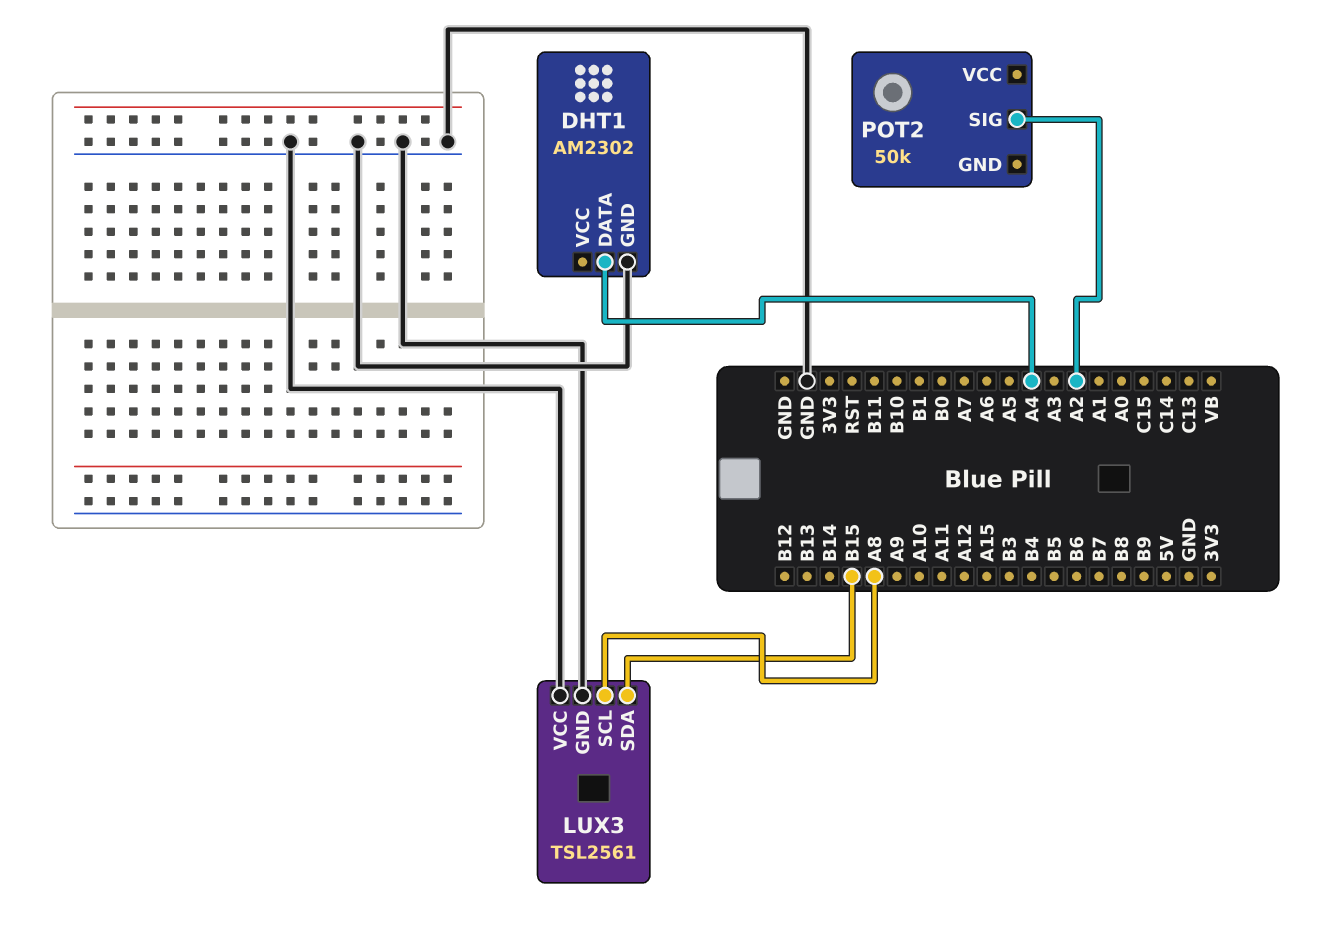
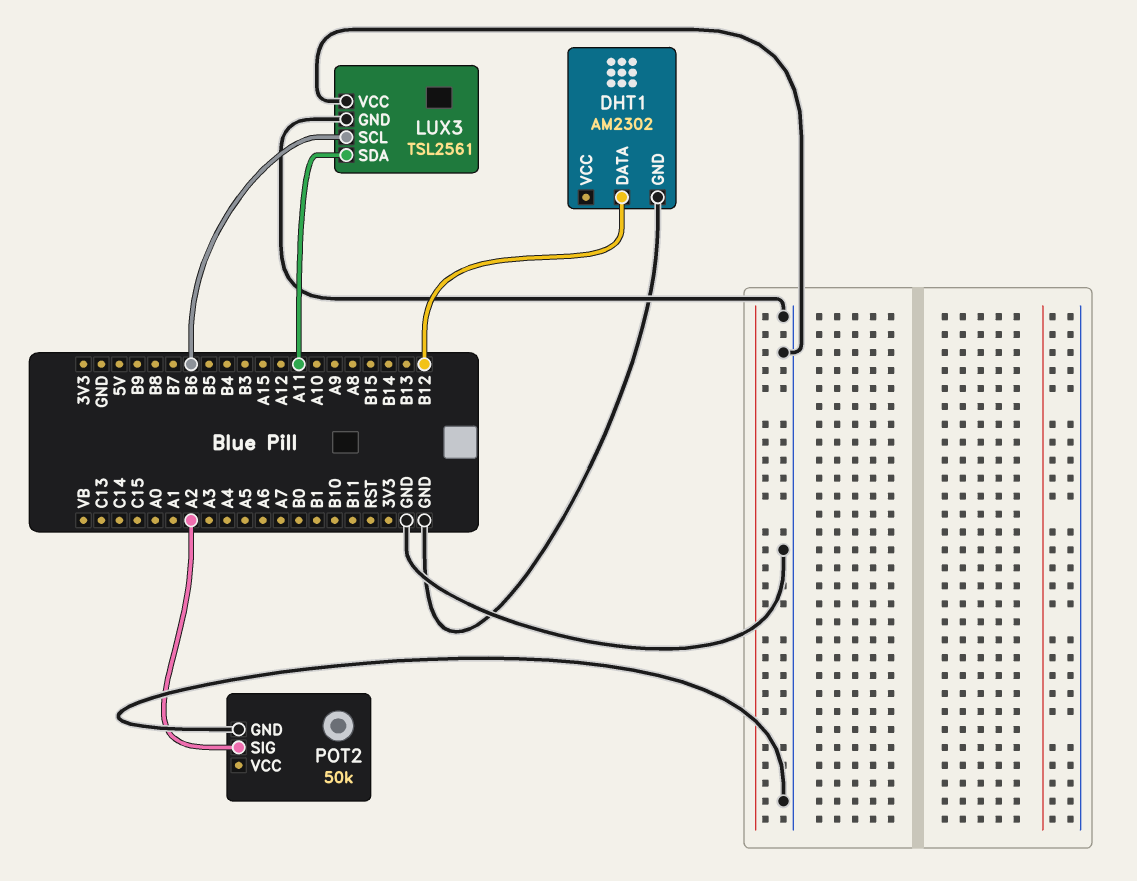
DHT1 pin DATA: A4 -> B12
LUX3 pin SCL: A8 -> B6
LUX3 pin SDA: B15 -> A11
POT2 pin GND: none -> GND

